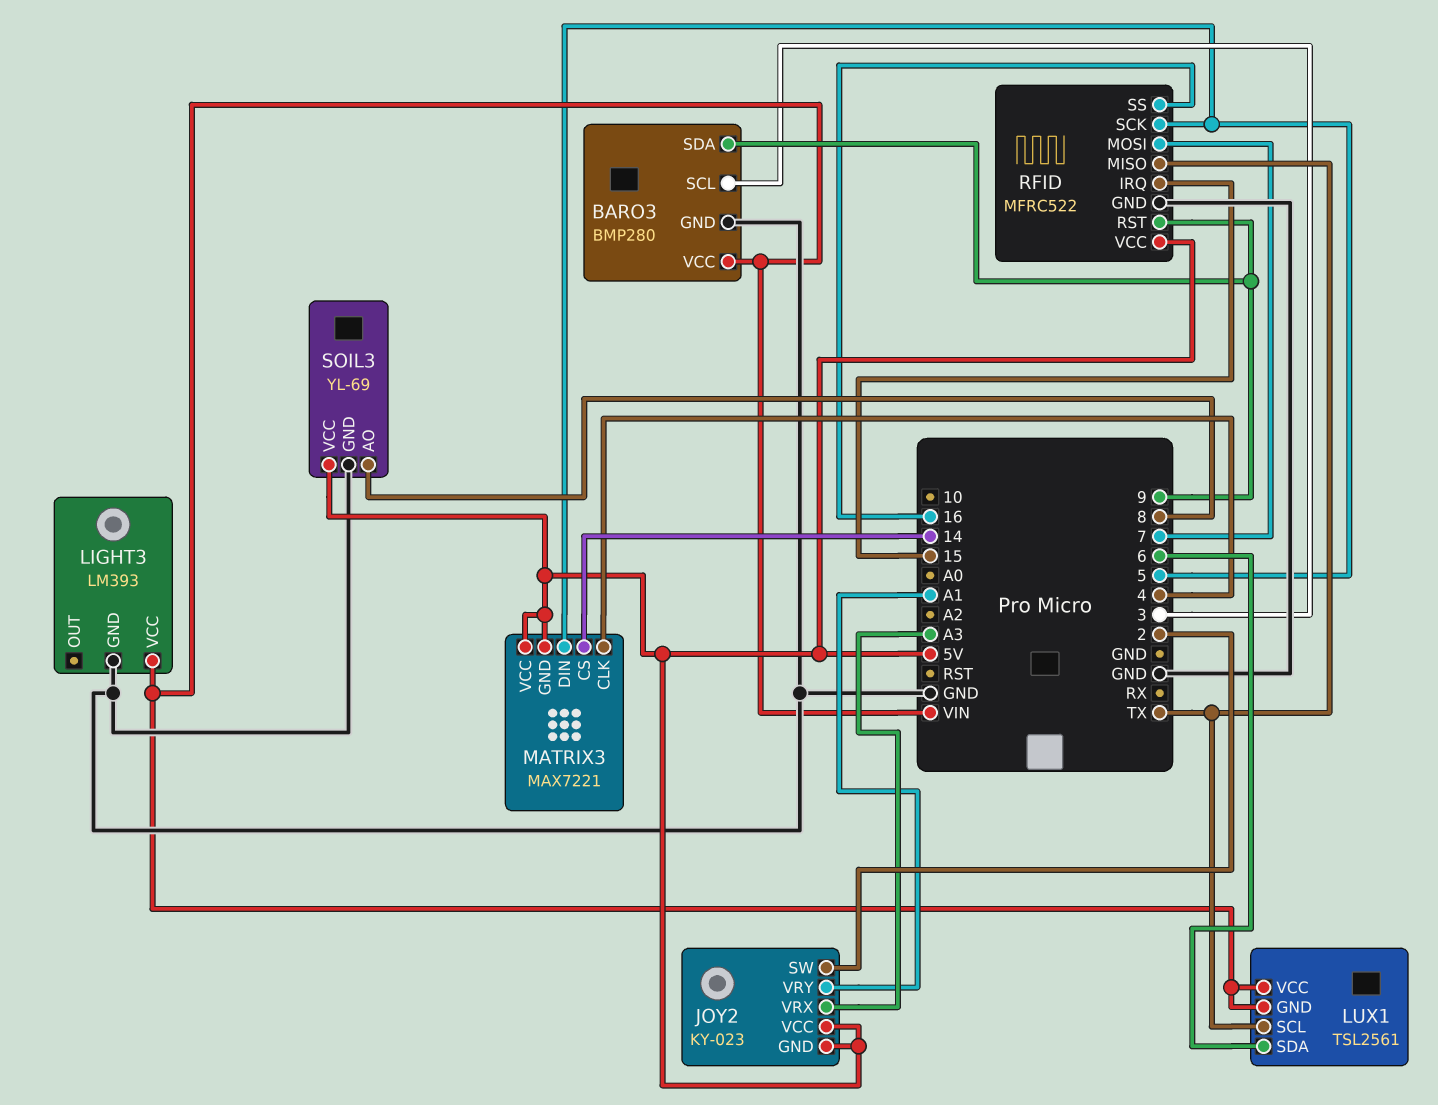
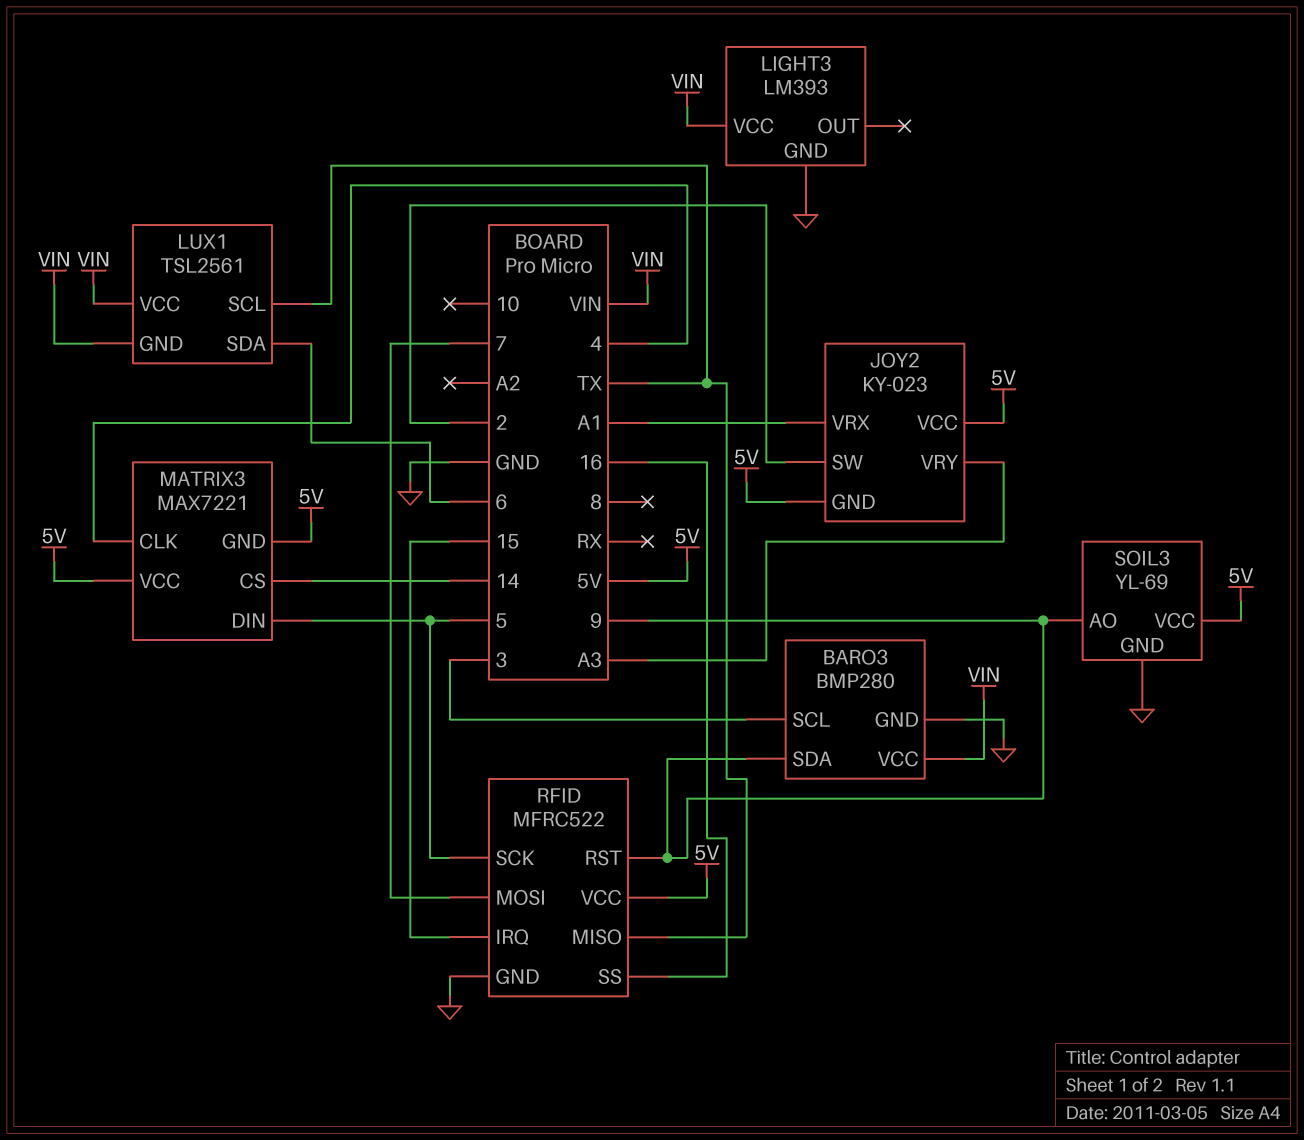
JOY2 pin VRX: A3 -> A1
JOY2 pin VRY: A1 -> A3
SOIL3 pin AO: 8 -> 9

